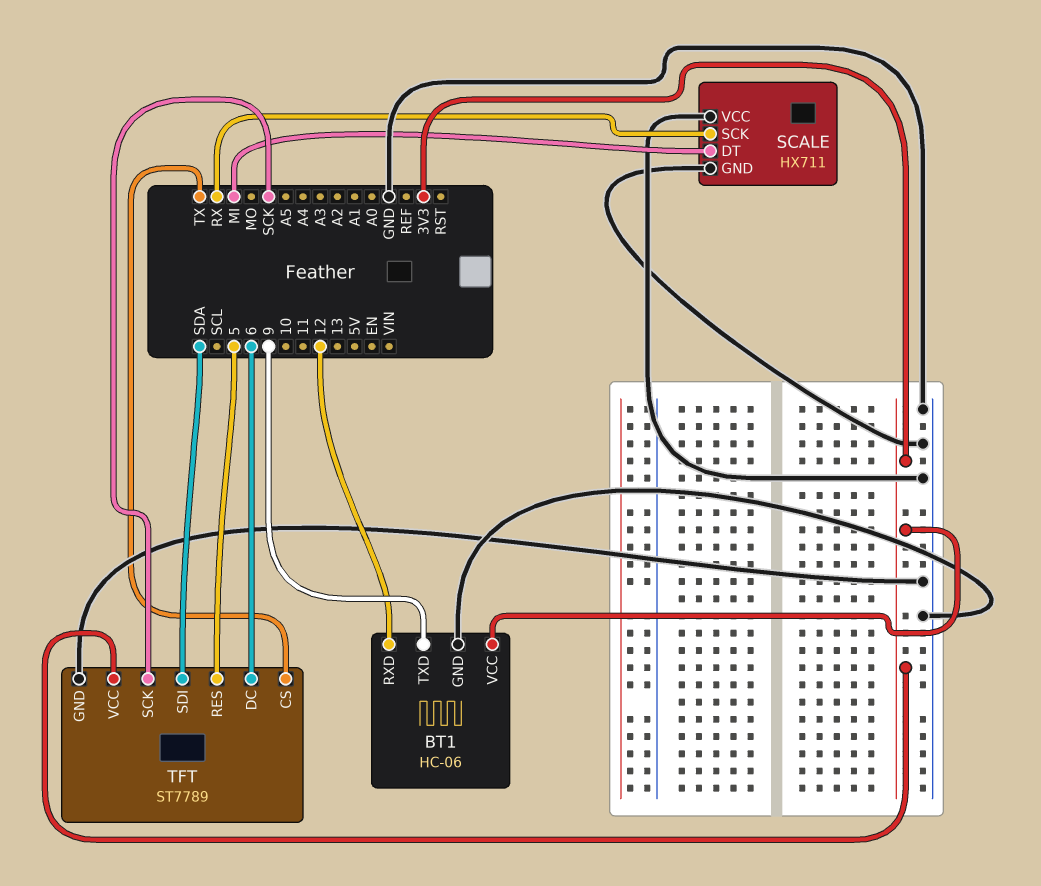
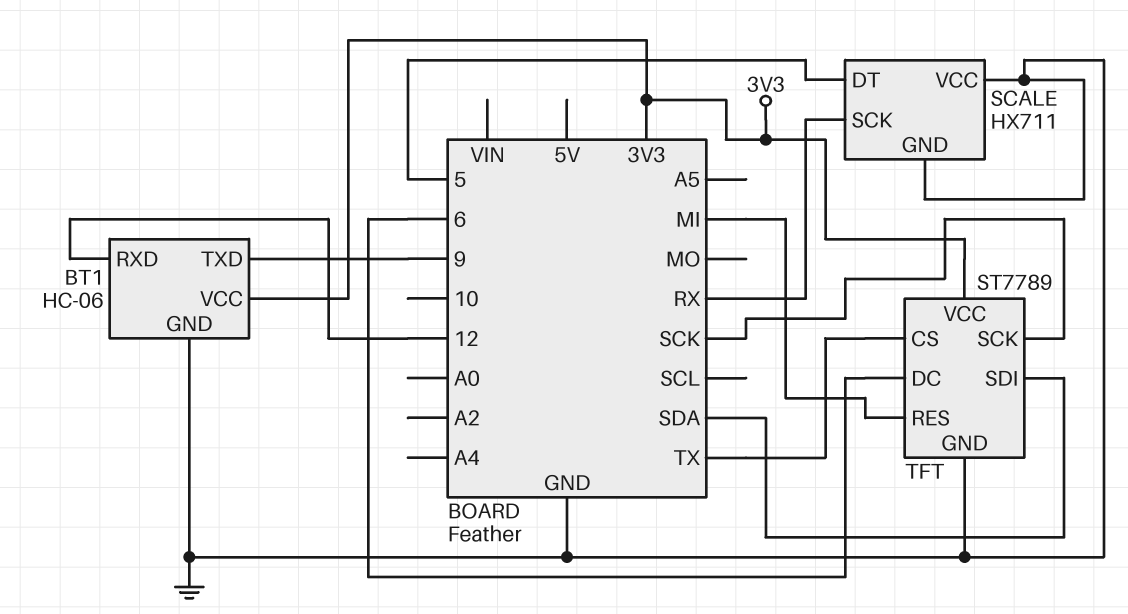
SCALE pin DT: MI -> 5
TFT pin RES: 5 -> MI

